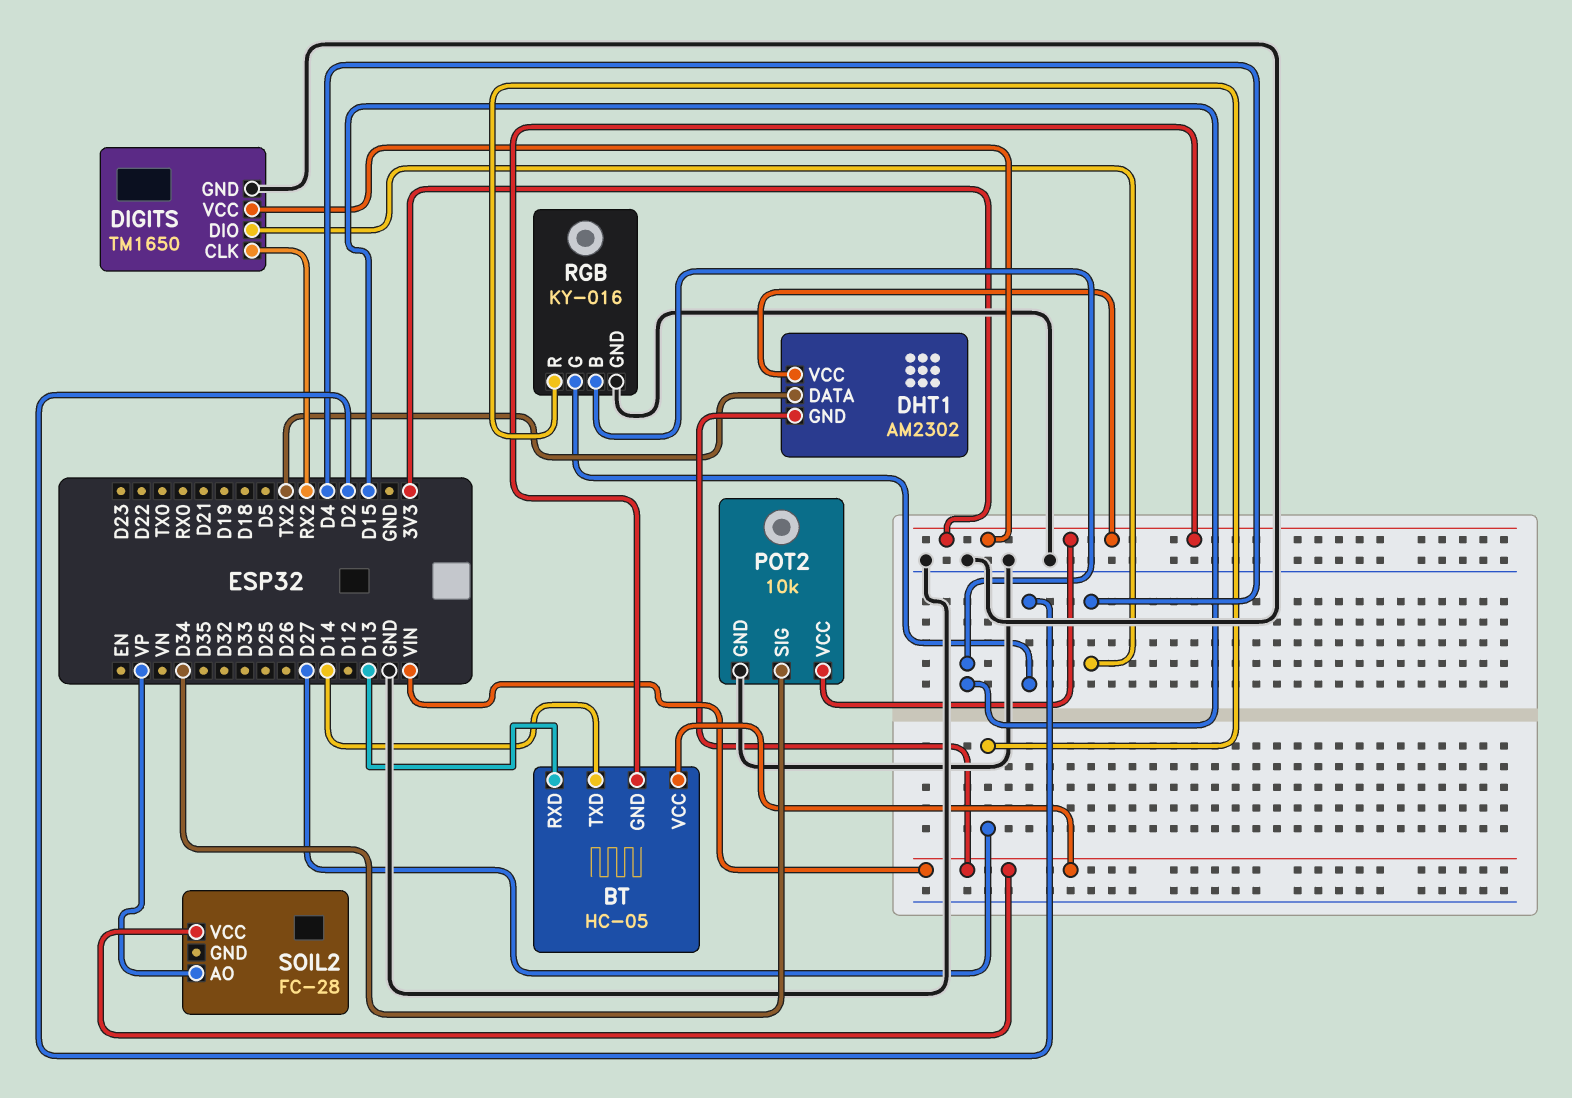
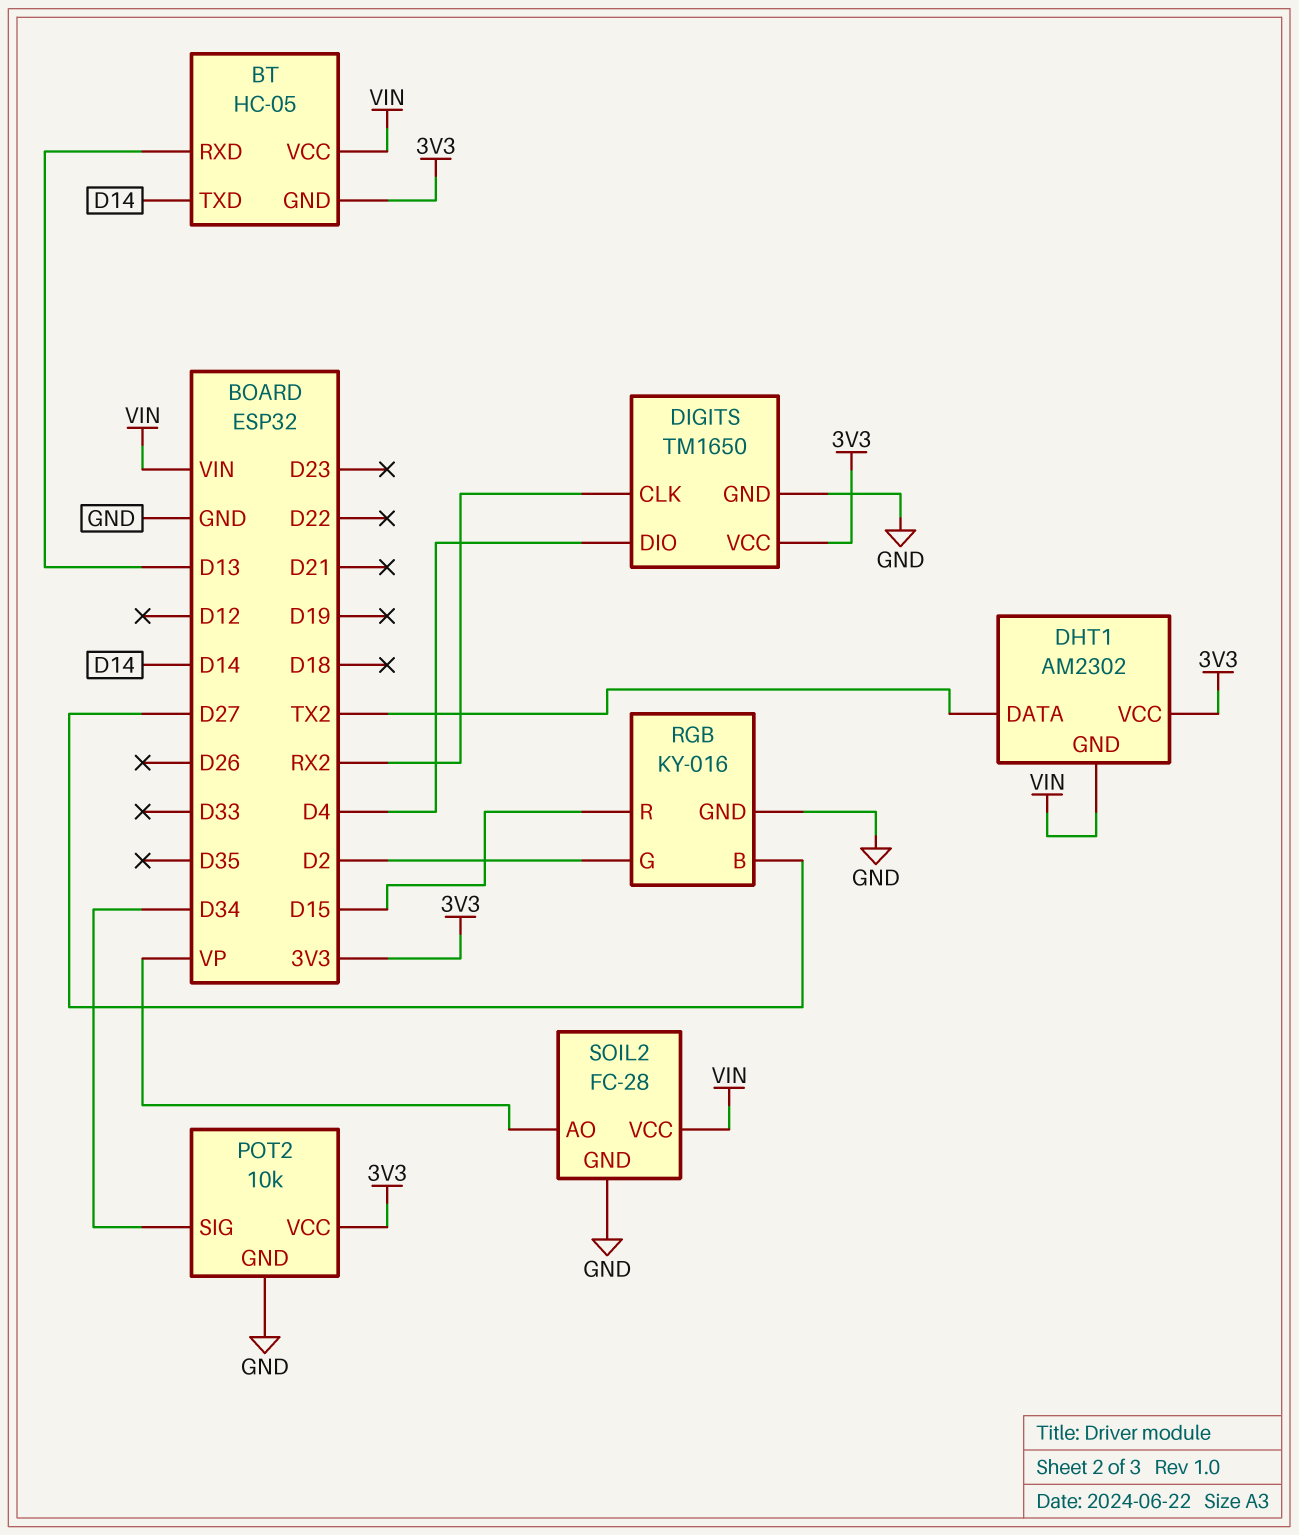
RGB pin B: D15 -> D27
RGB pin R: D27 -> D15
SOIL2 pin GND: none -> GND

